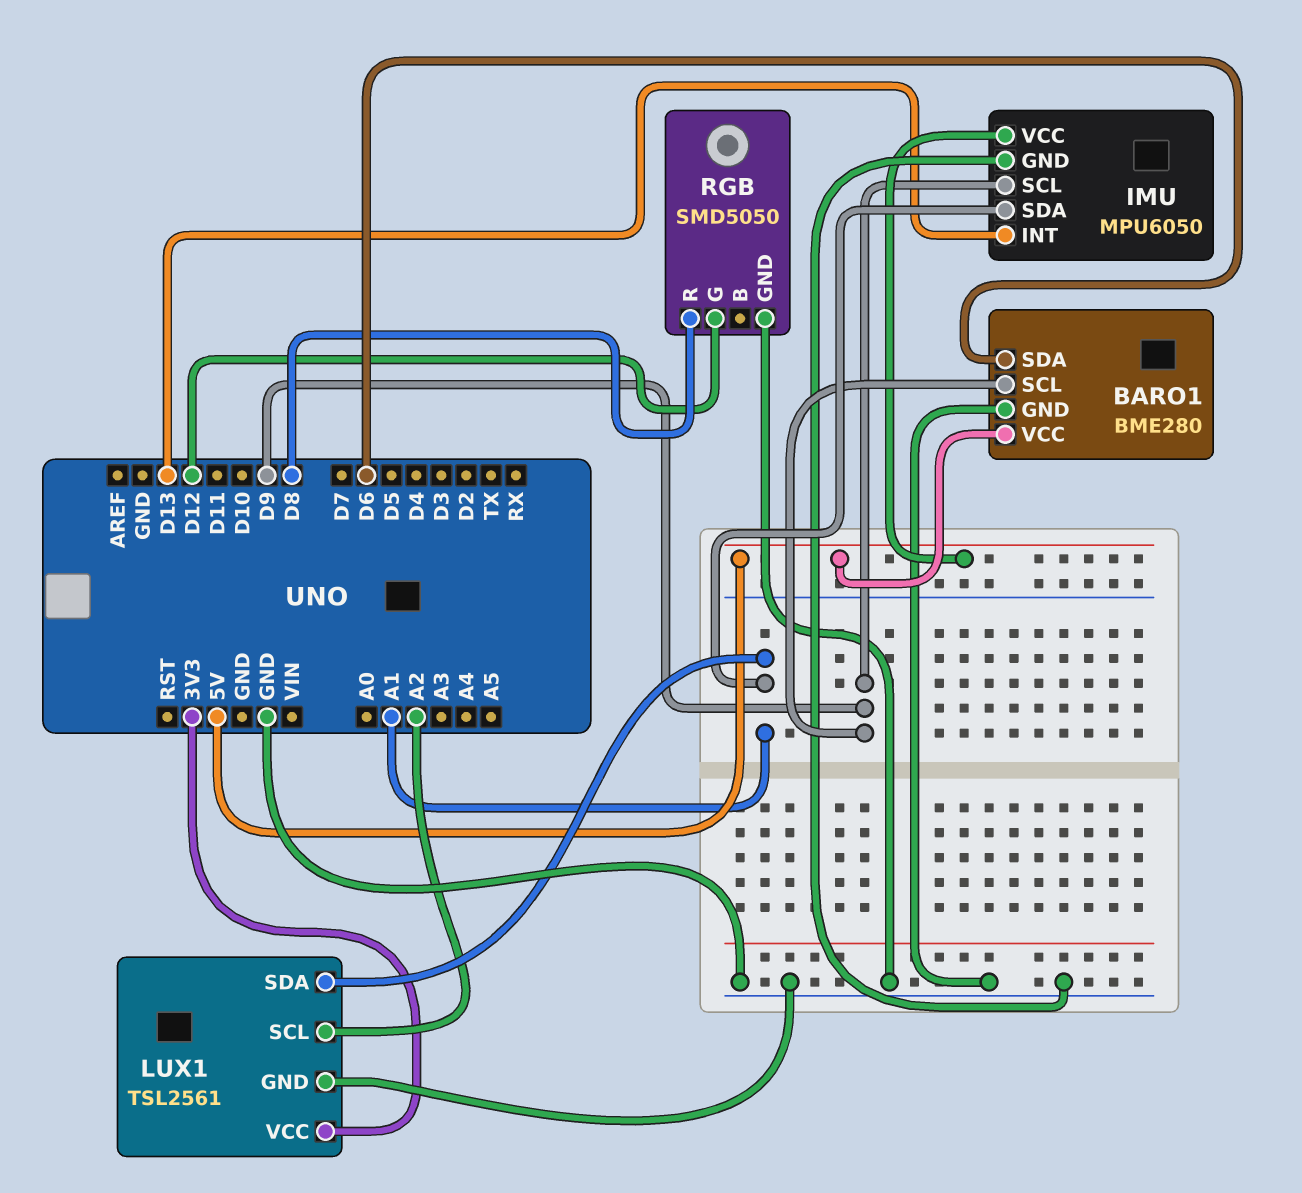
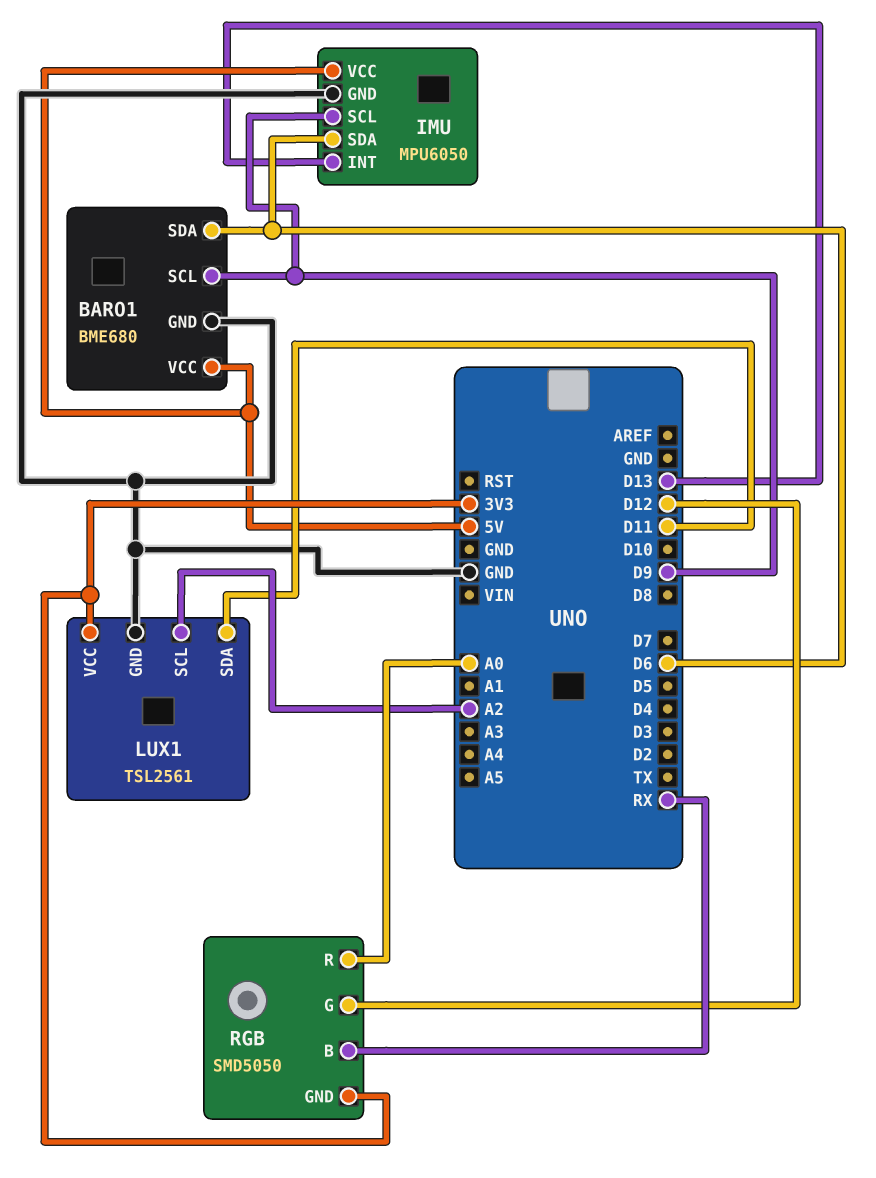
BARO1: BME280 -> BME680
IMU pin SDA: A1 -> D6
LUX1 pin SDA: A1 -> D11
RGB pin B: none -> RX
RGB pin GND: GND -> 3V3
RGB pin R: D8 -> A0

